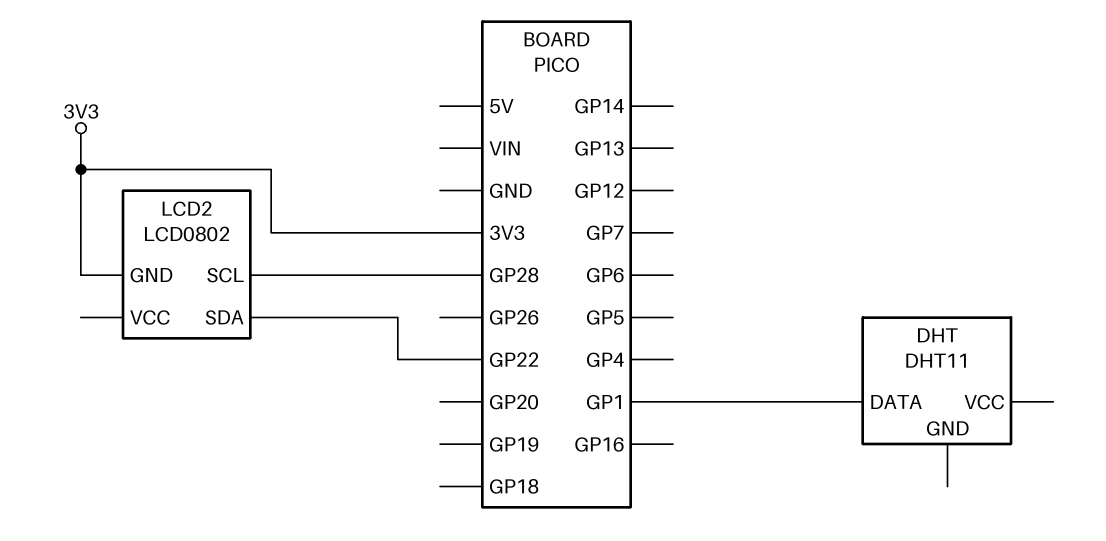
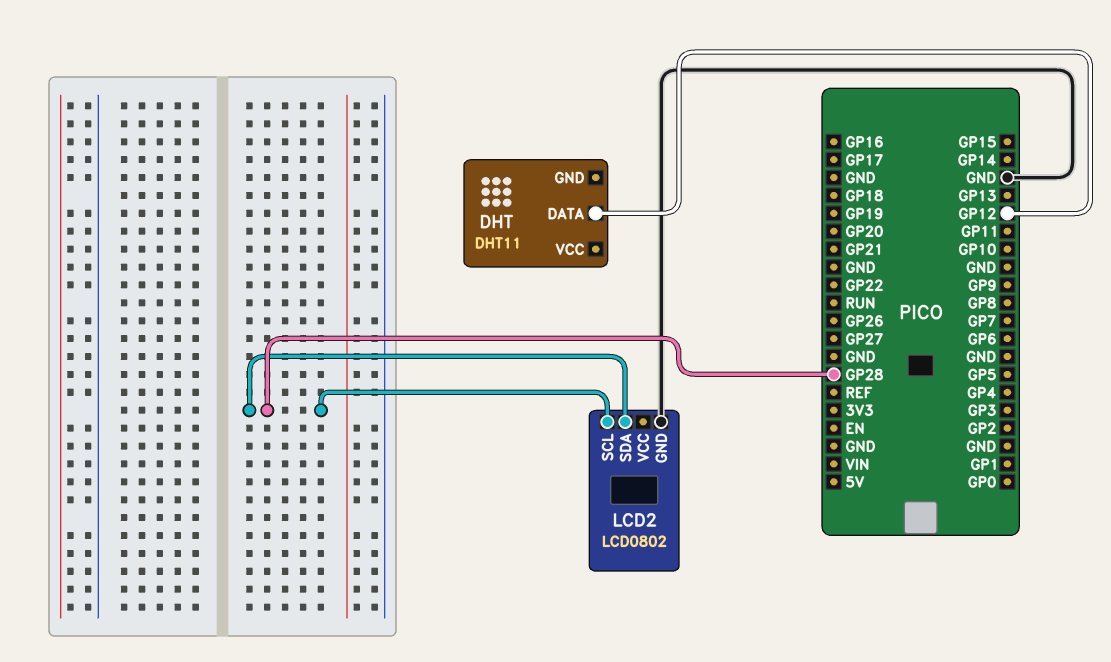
DHT pin DATA: GP1 -> GP12
LCD2 pin GND: 3V3 -> GND
LCD2 pin SDA: GP22 -> GP28

